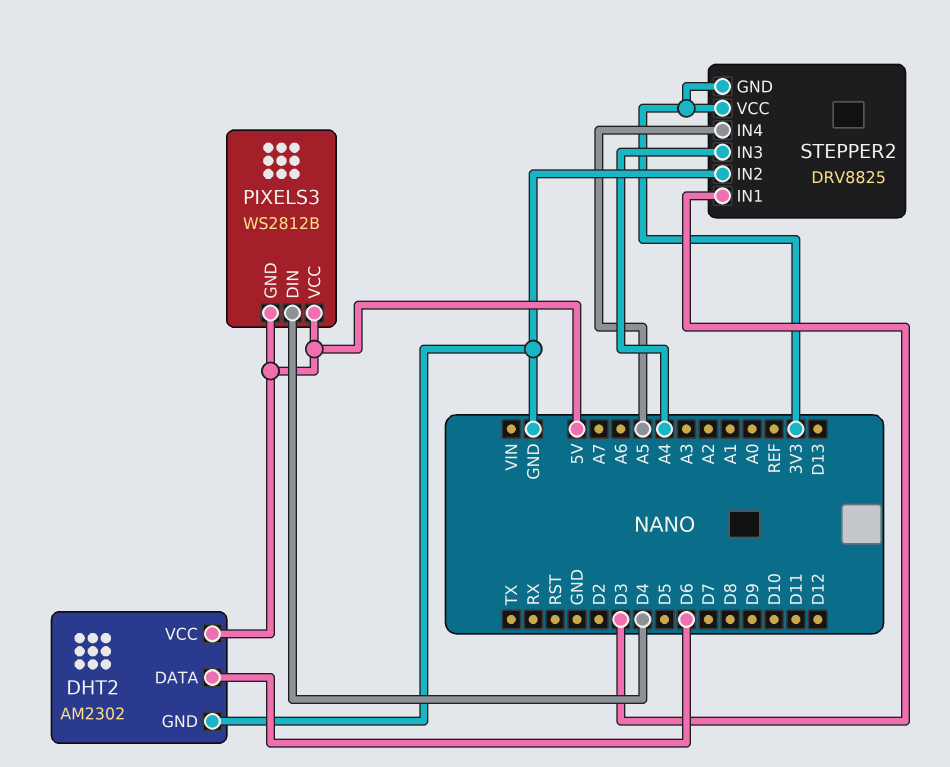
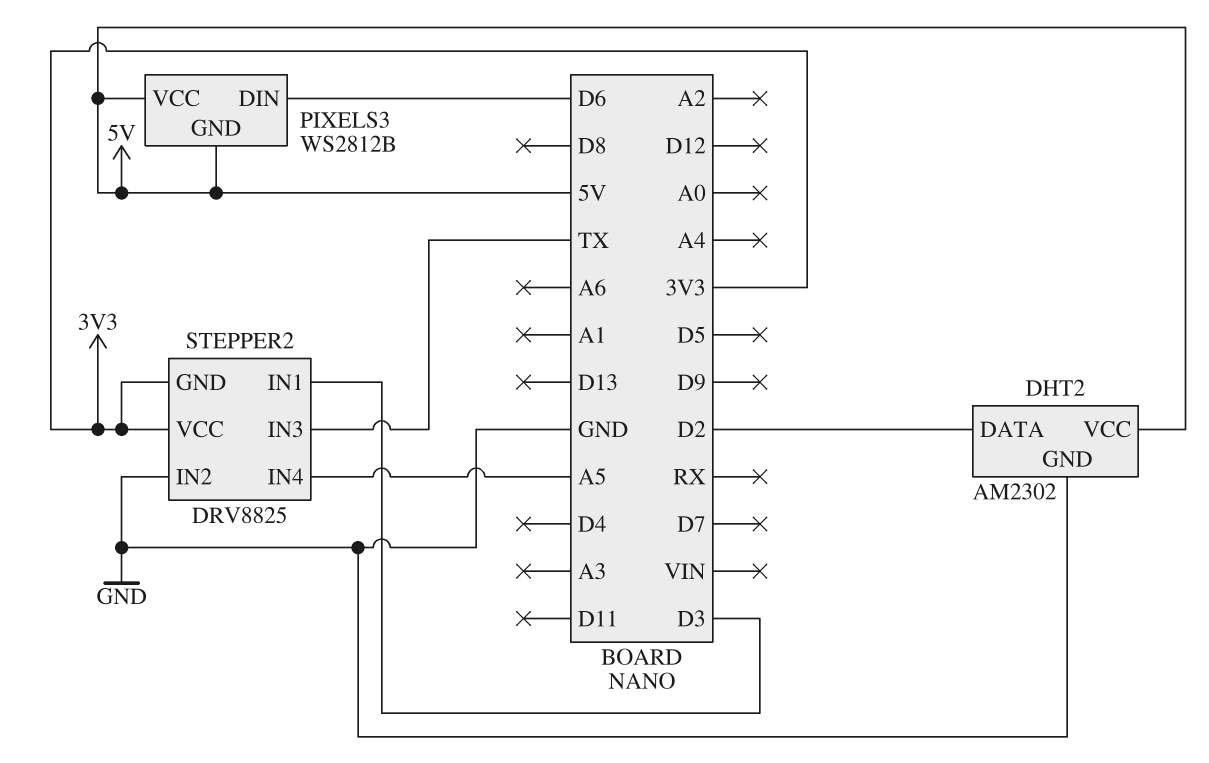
DHT2 pin DATA: D6 -> D2
PIXELS3 pin DIN: D4 -> D6
STEPPER2 pin IN3: A4 -> TX

